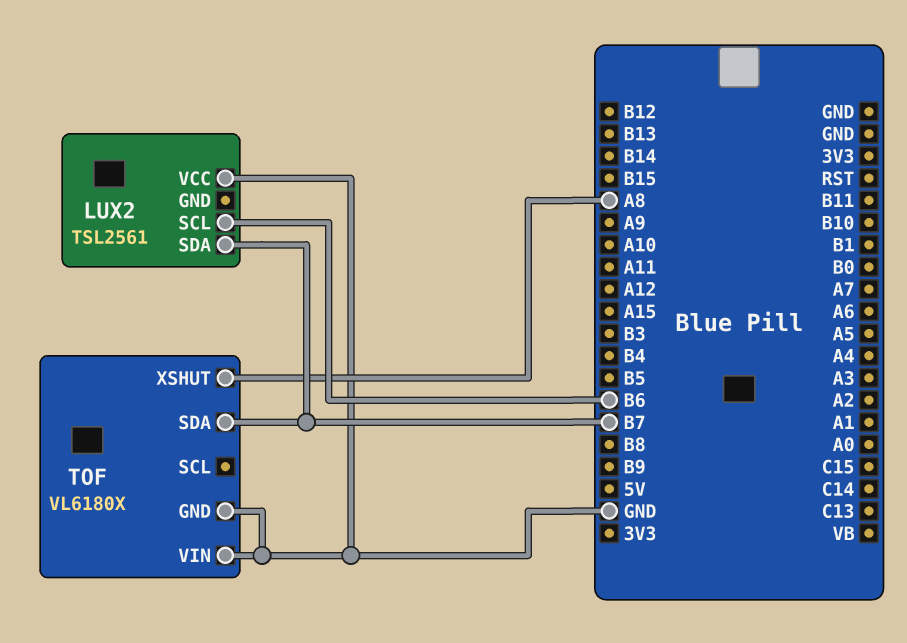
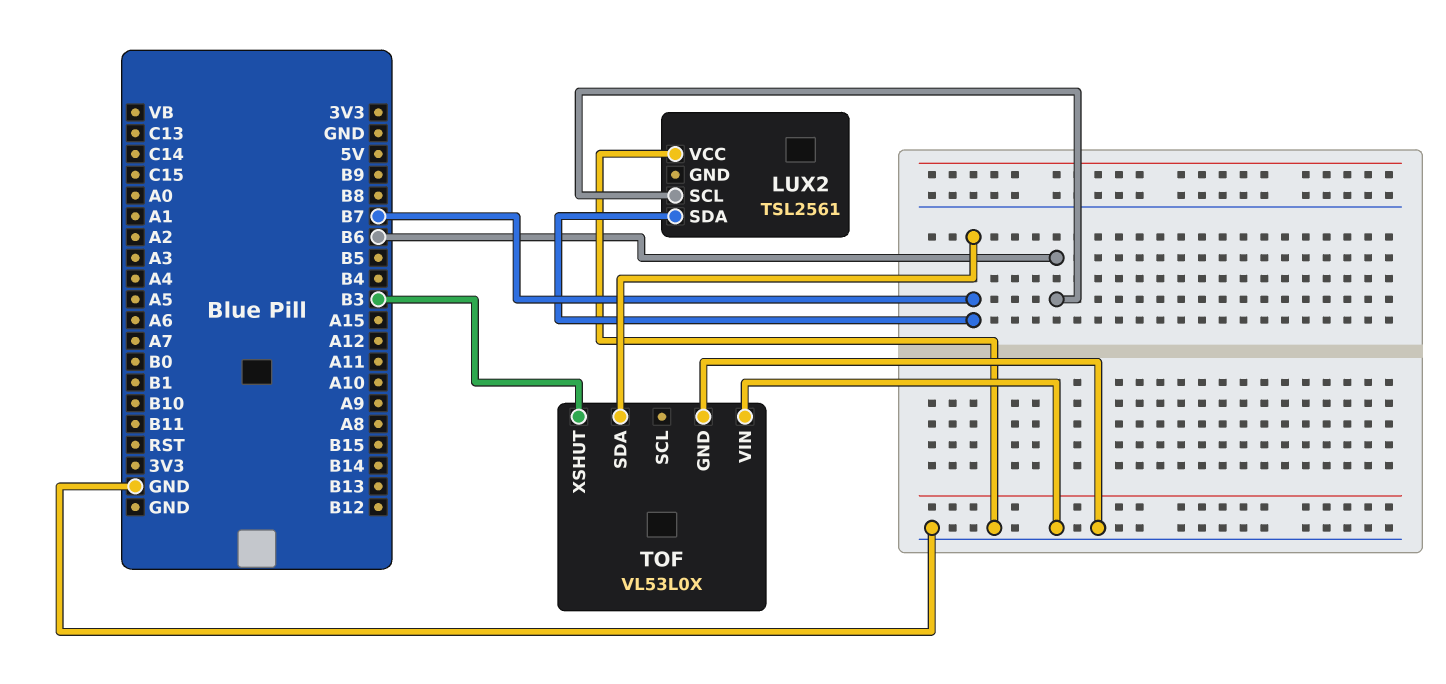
TOF: VL6180X -> VL53L0X
TOF pin XSHUT: A8 -> B3

